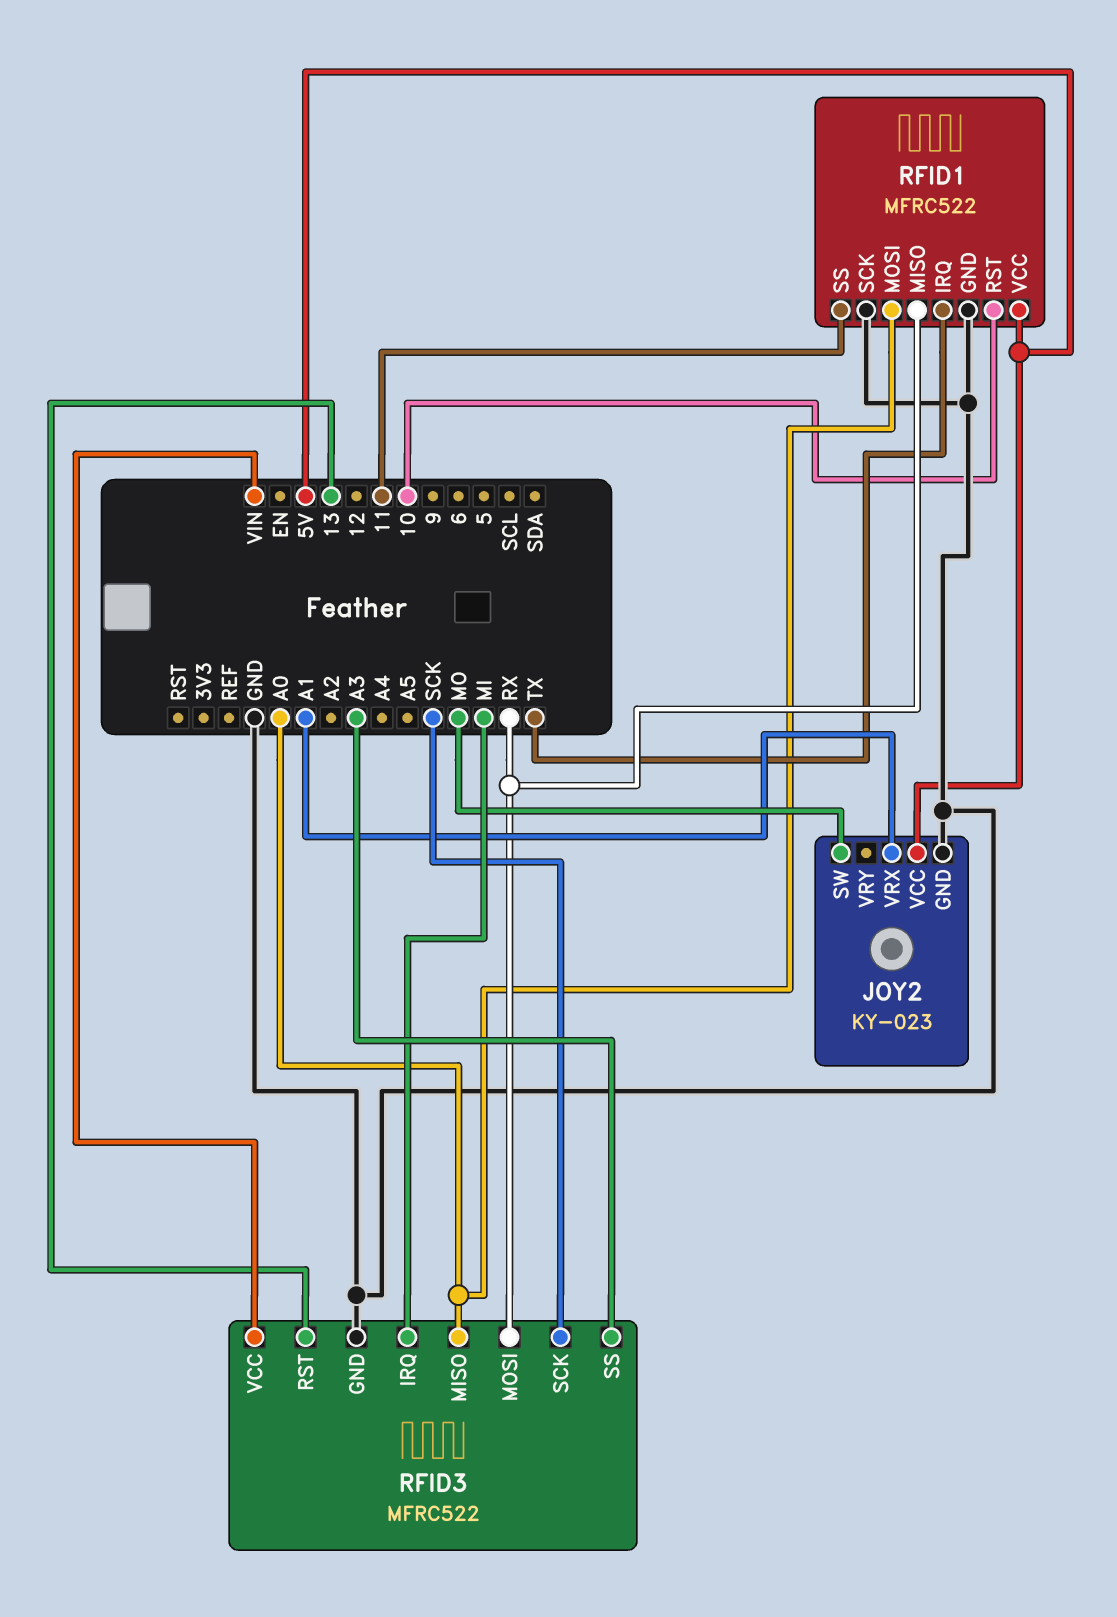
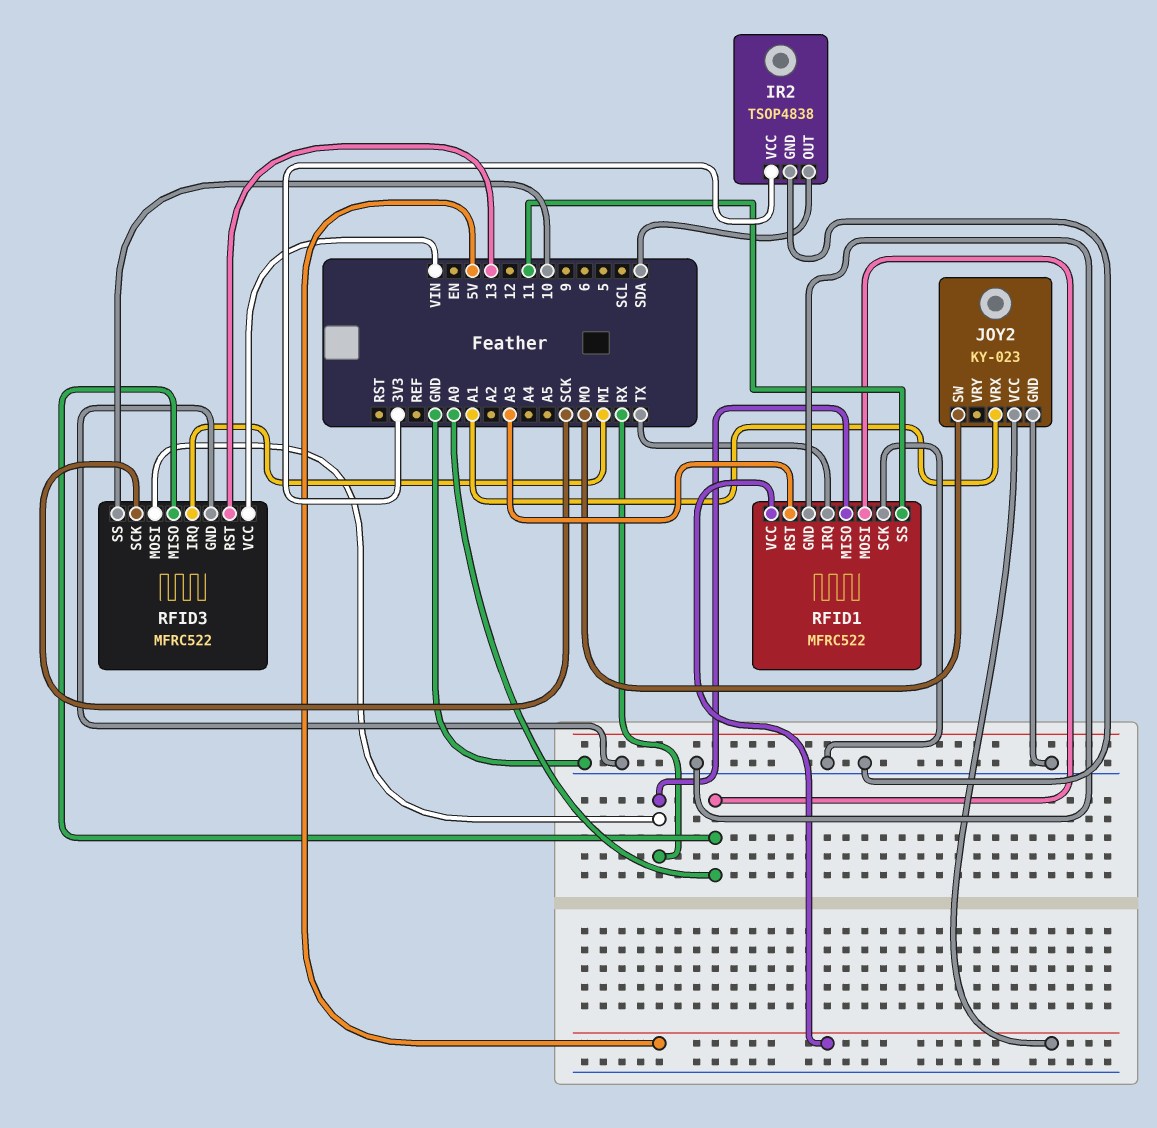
IR2: none -> TSOP4838
IR2 pin GND: none -> GND
IR2 pin OUT: none -> SDA
IR2 pin VCC: none -> 3V3
RFID1 pin RST: 10 -> A3
RFID3 pin SS: A3 -> 10

